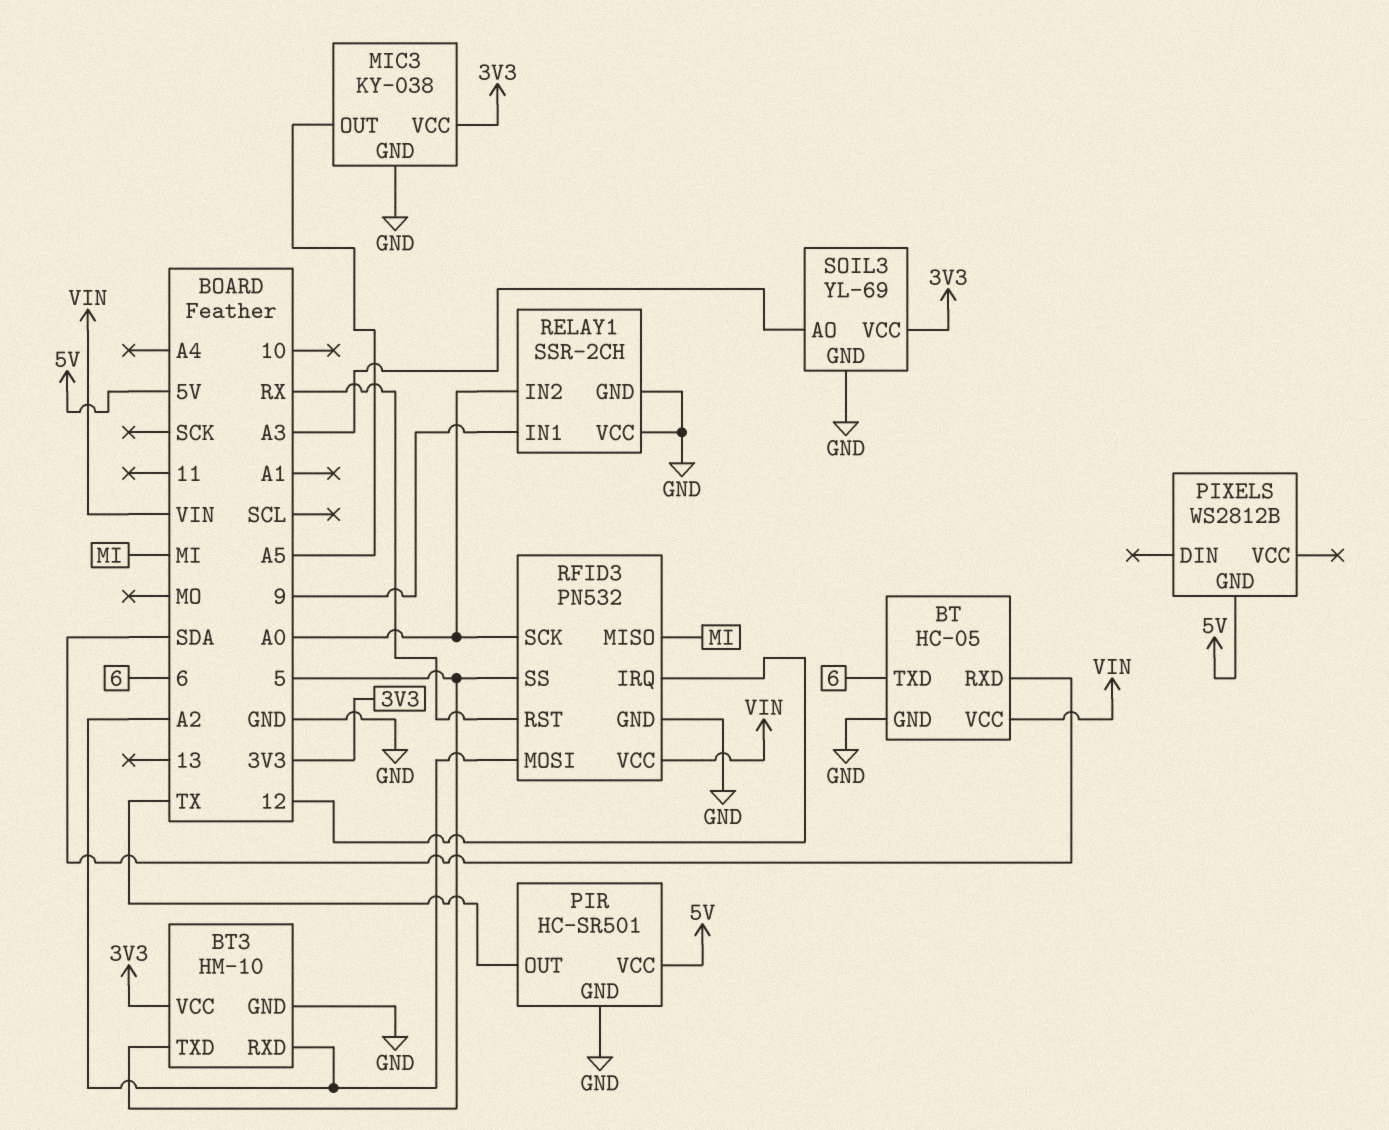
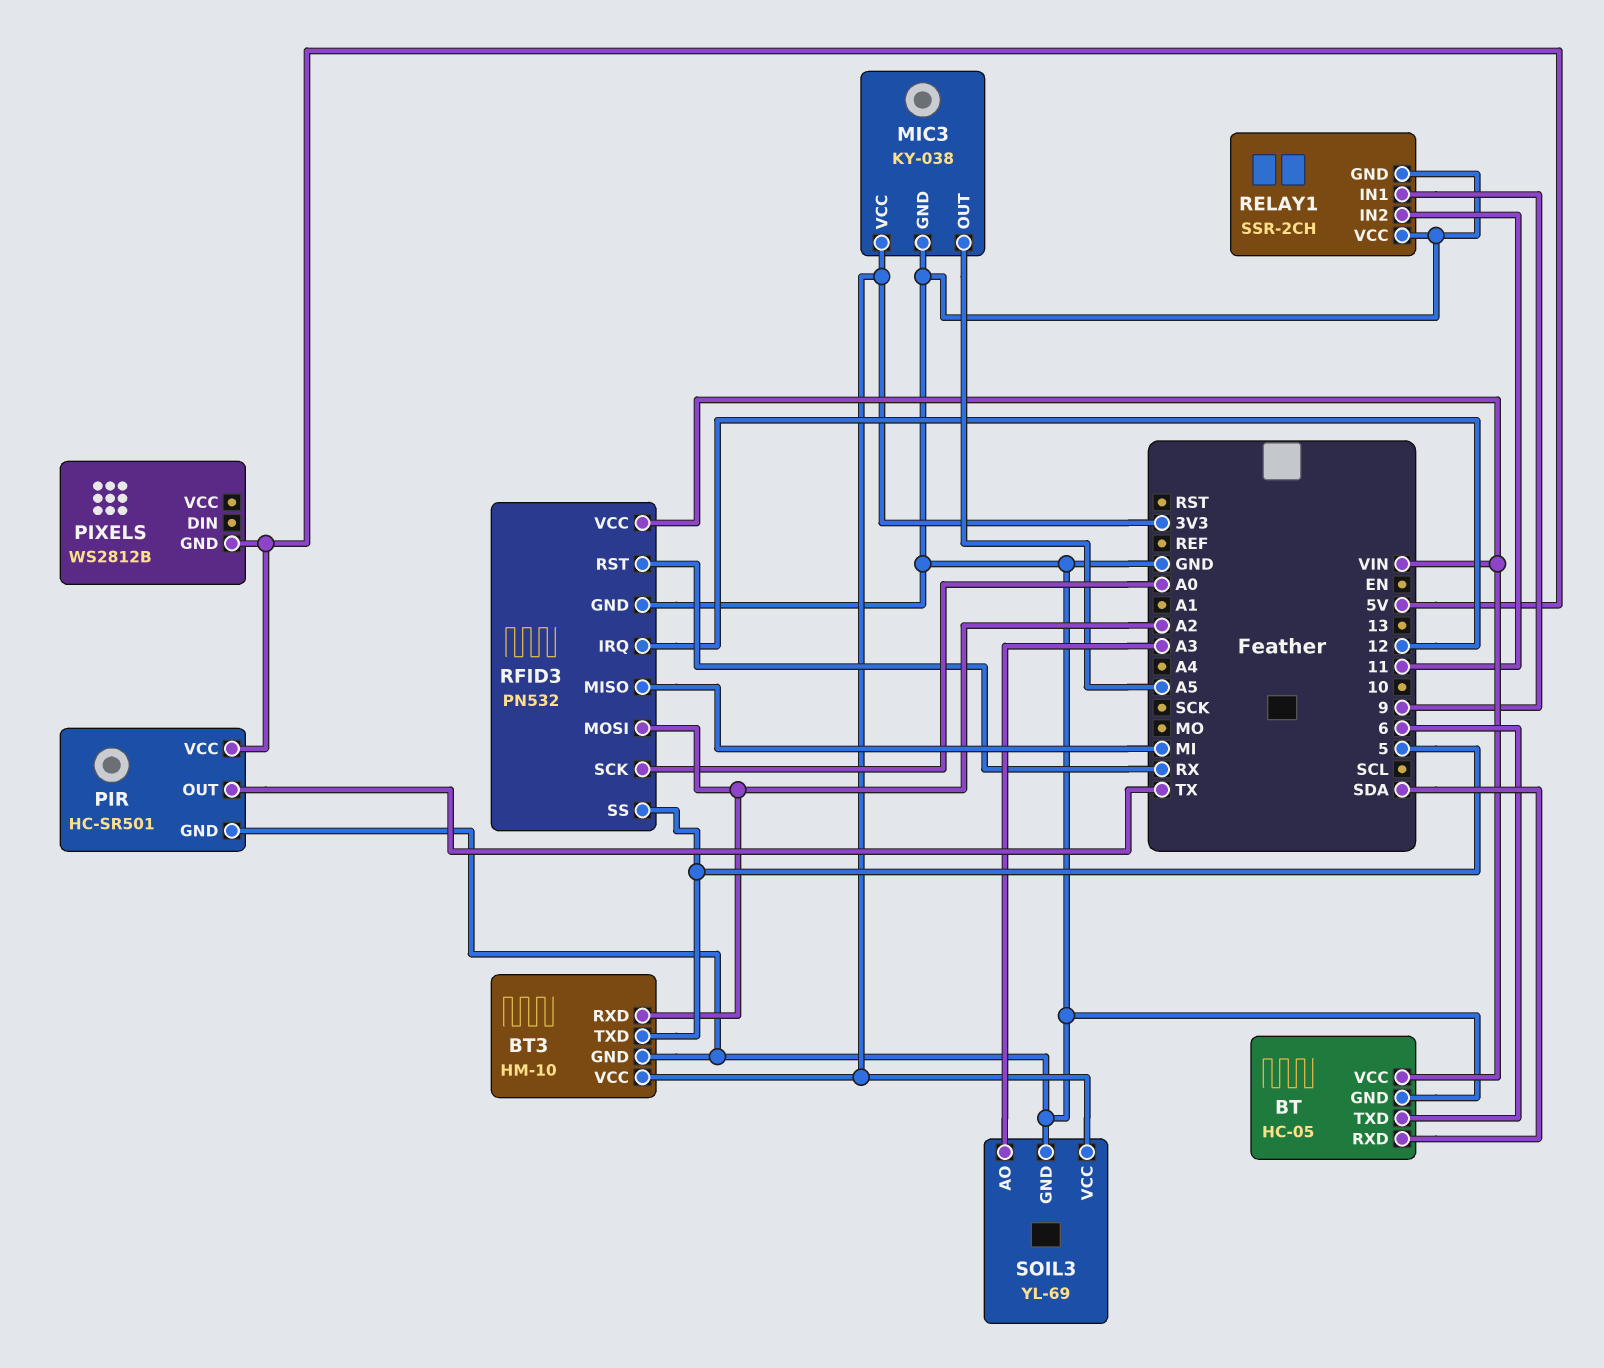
RELAY1 pin IN2: A0 -> 11

